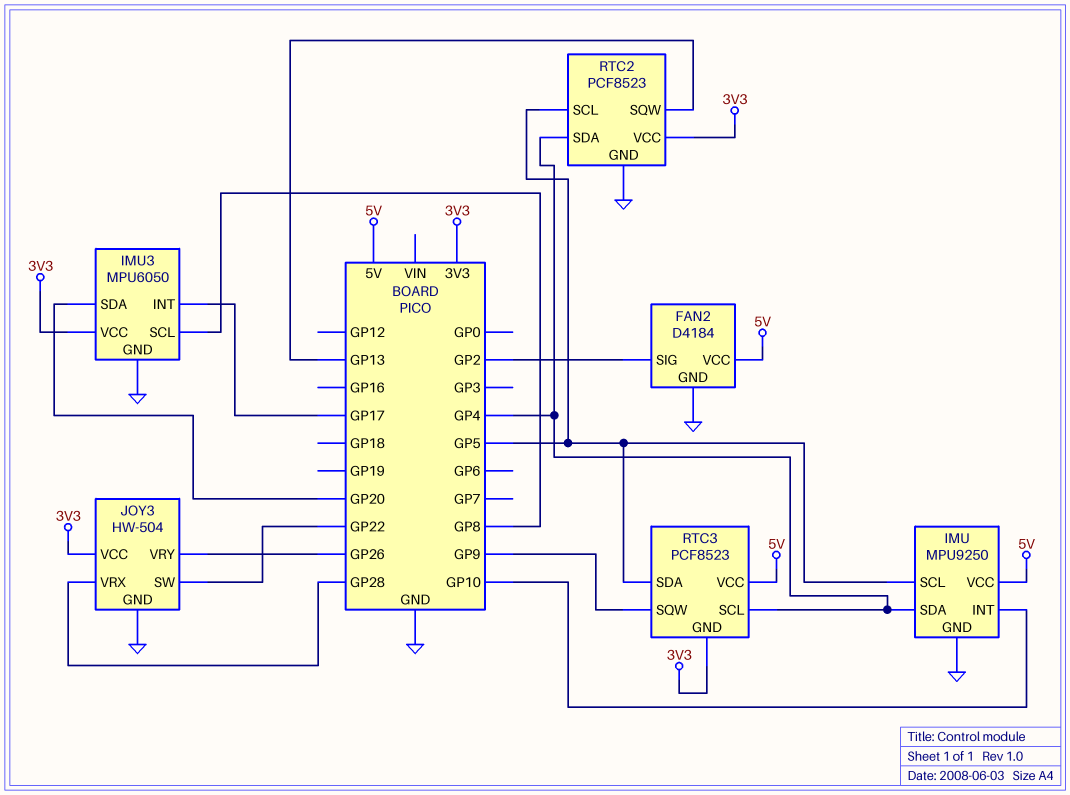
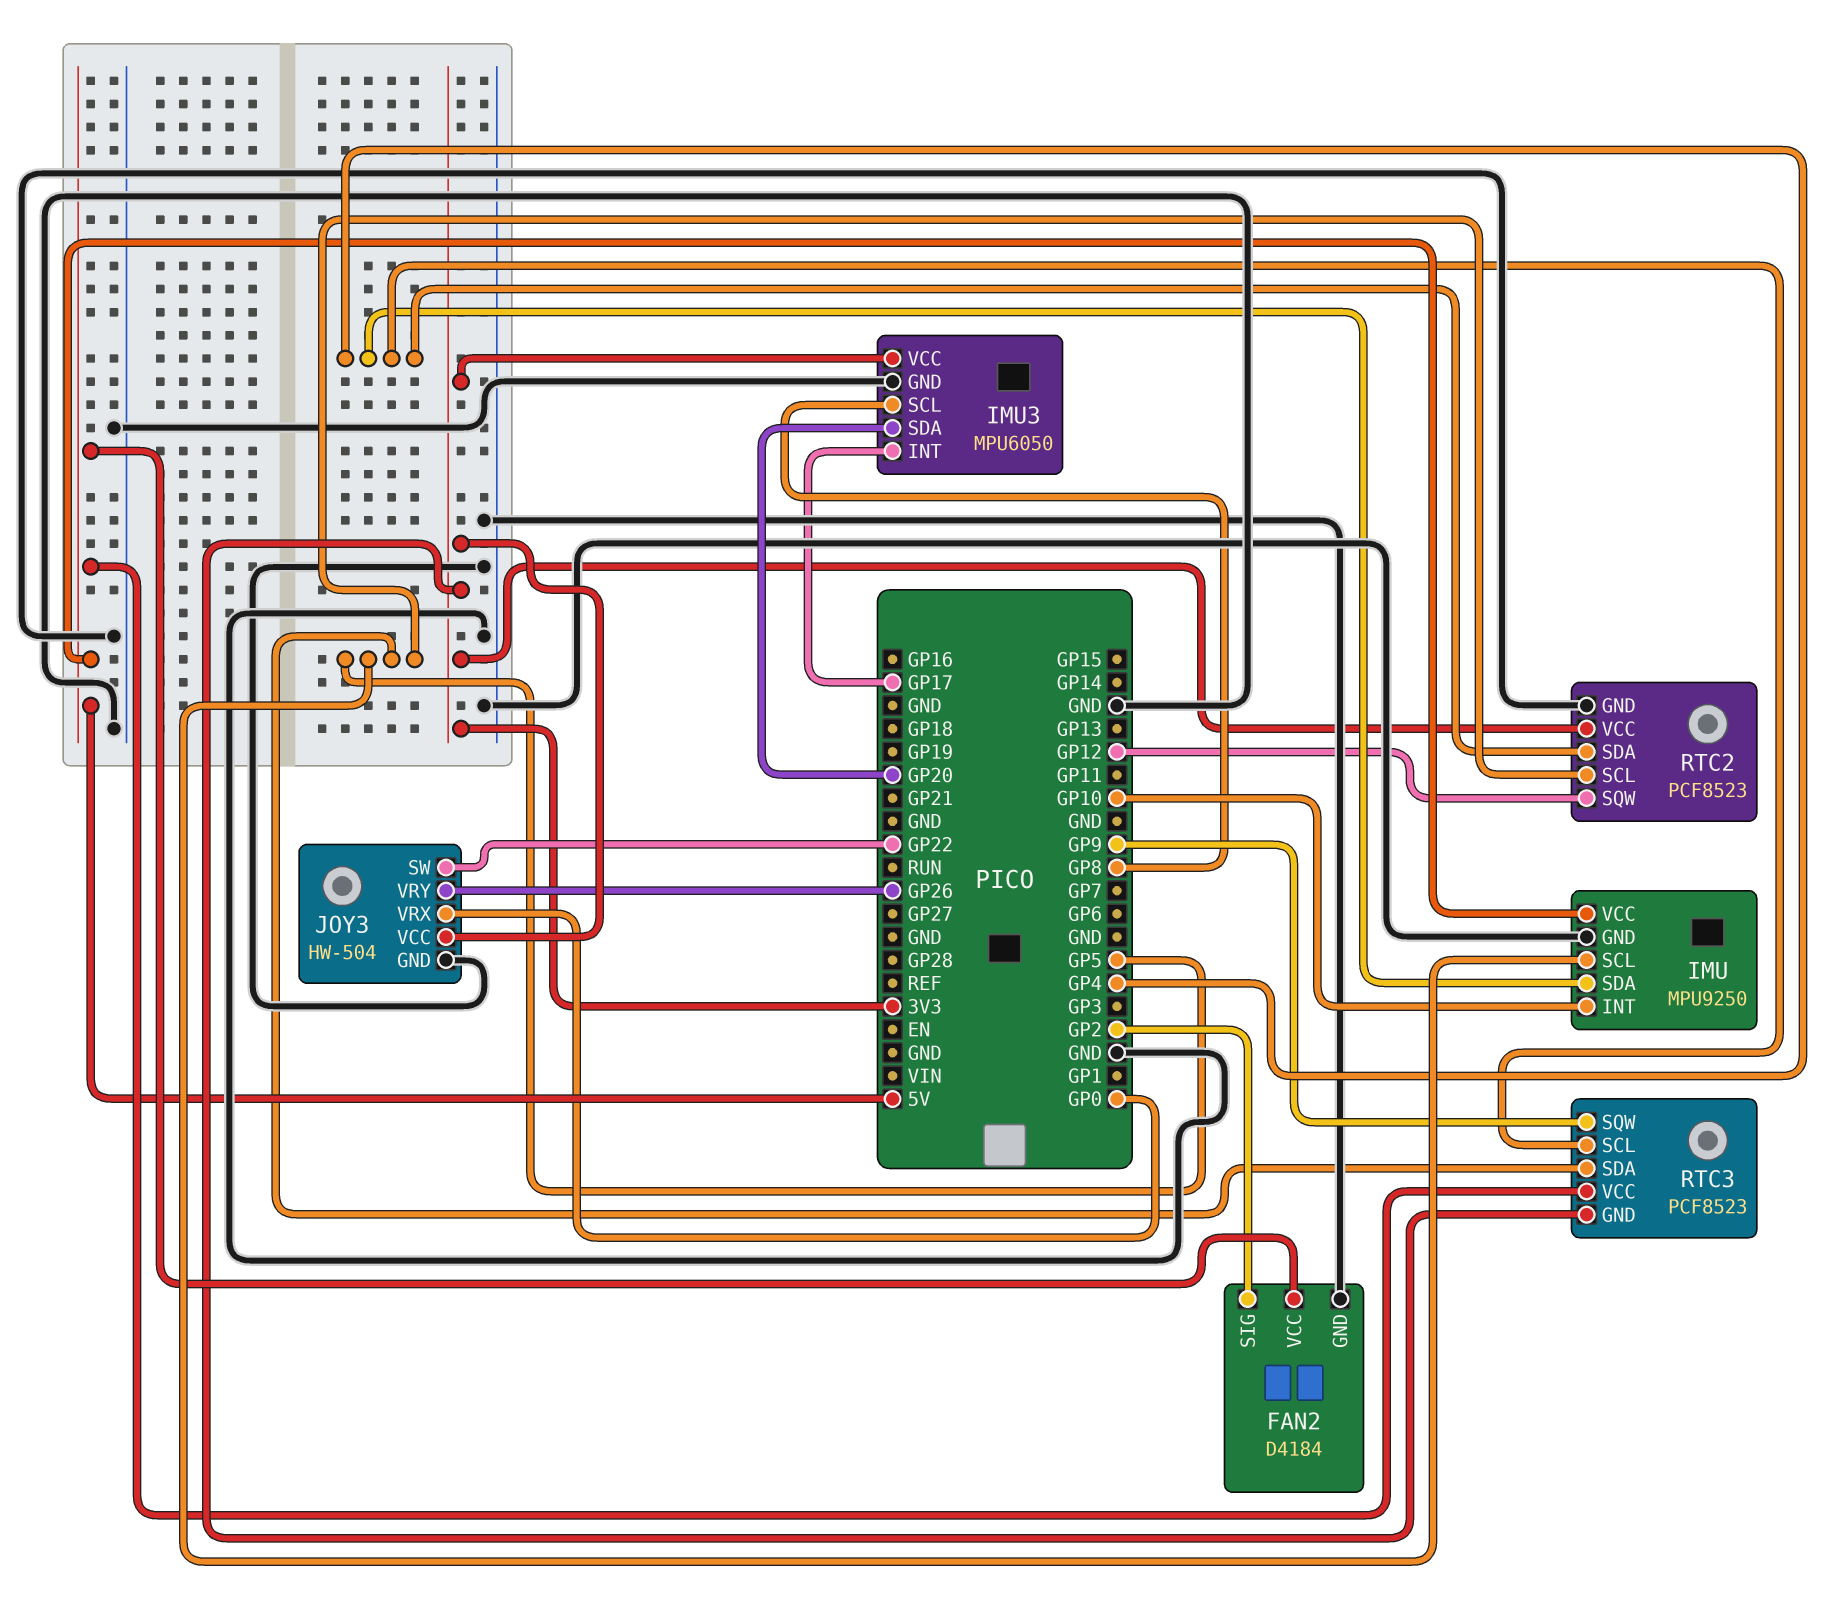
JOY3 pin VRX: GP28 -> GP0
RTC2 pin SQW: GP13 -> GP12

